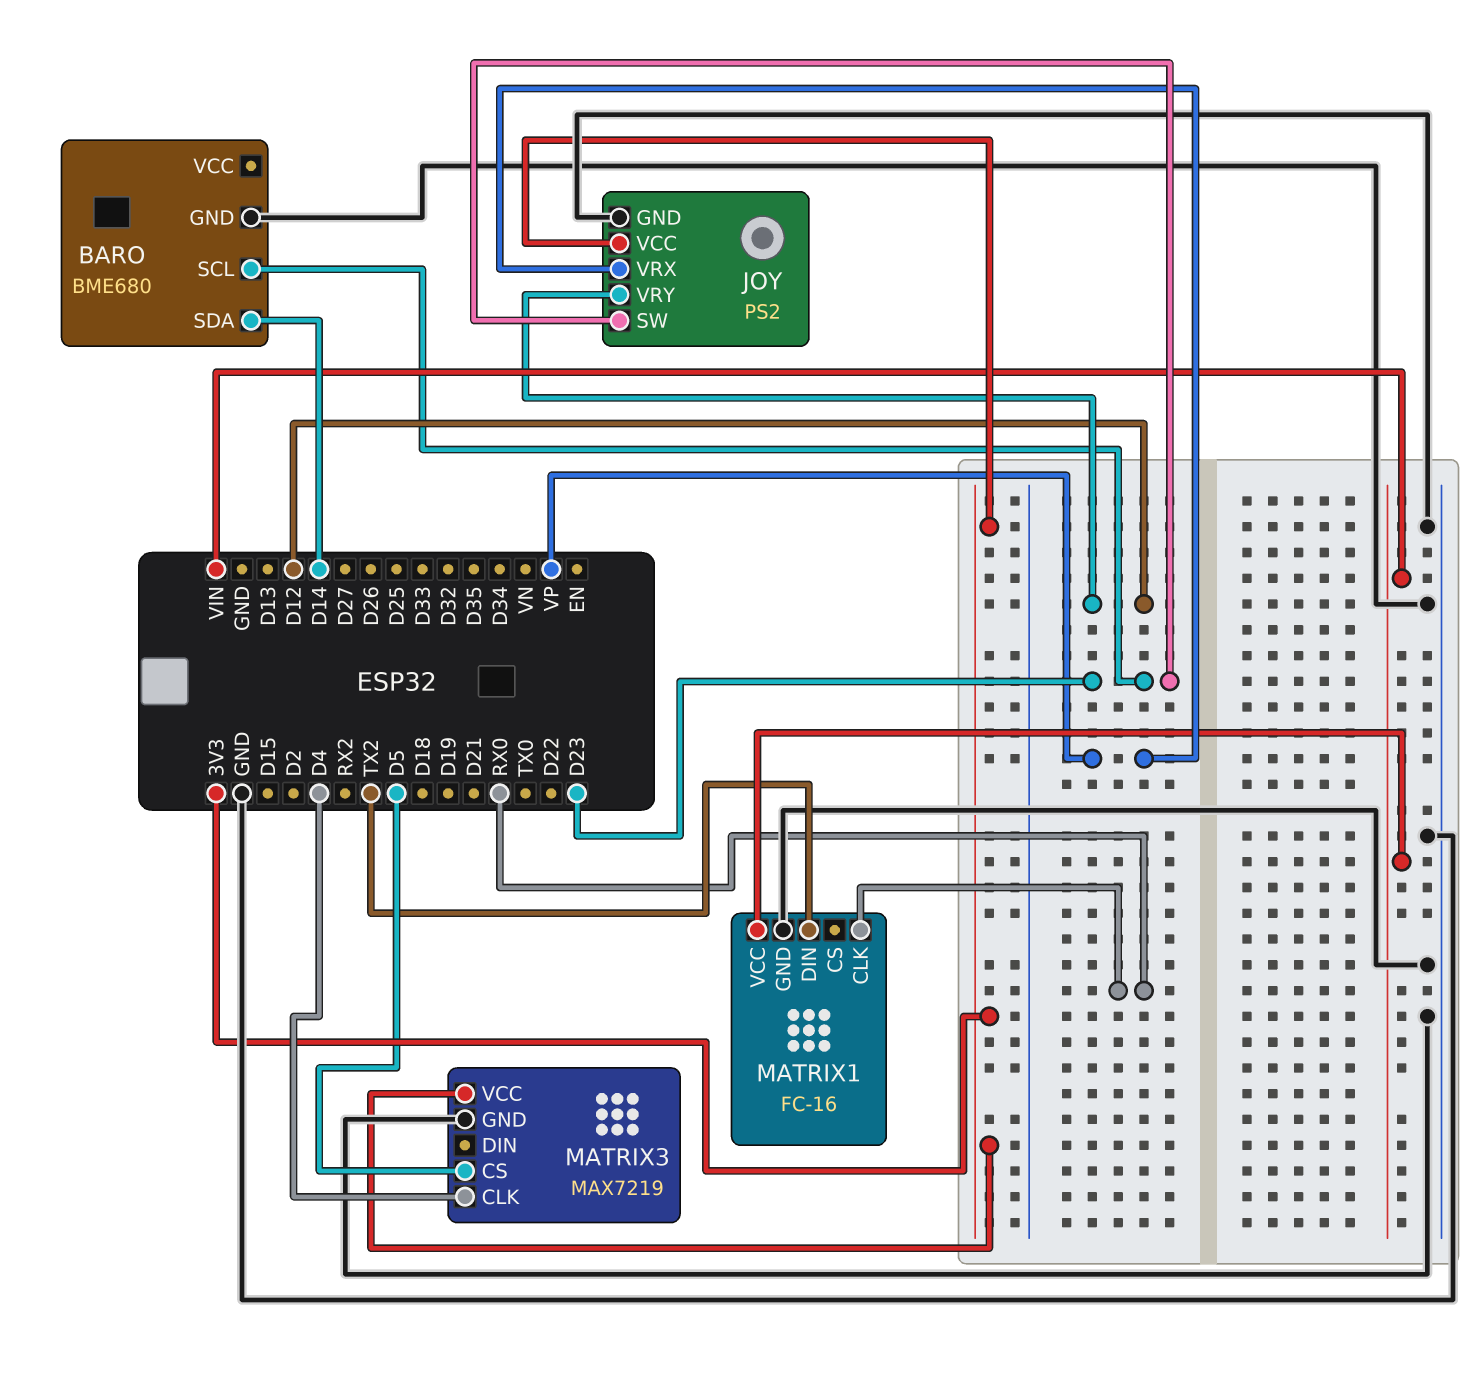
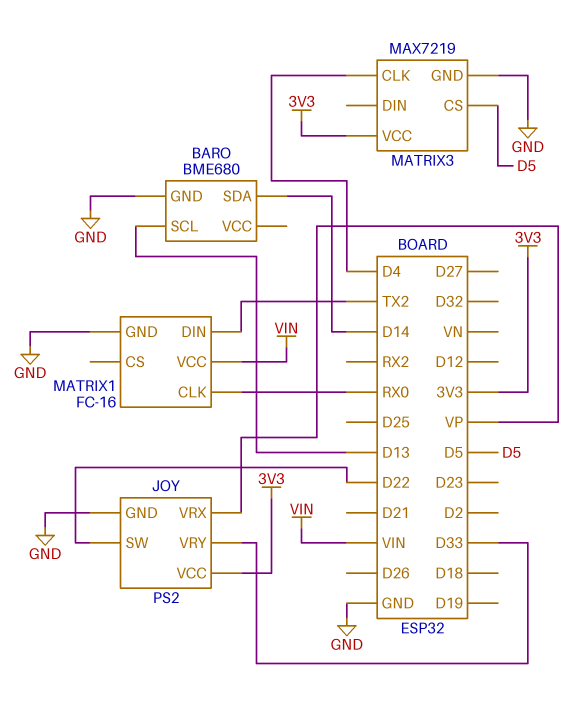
BARO pin SCL: D23 -> D13
JOY pin SW: D23 -> D22
JOY pin VRY: D12 -> D33

